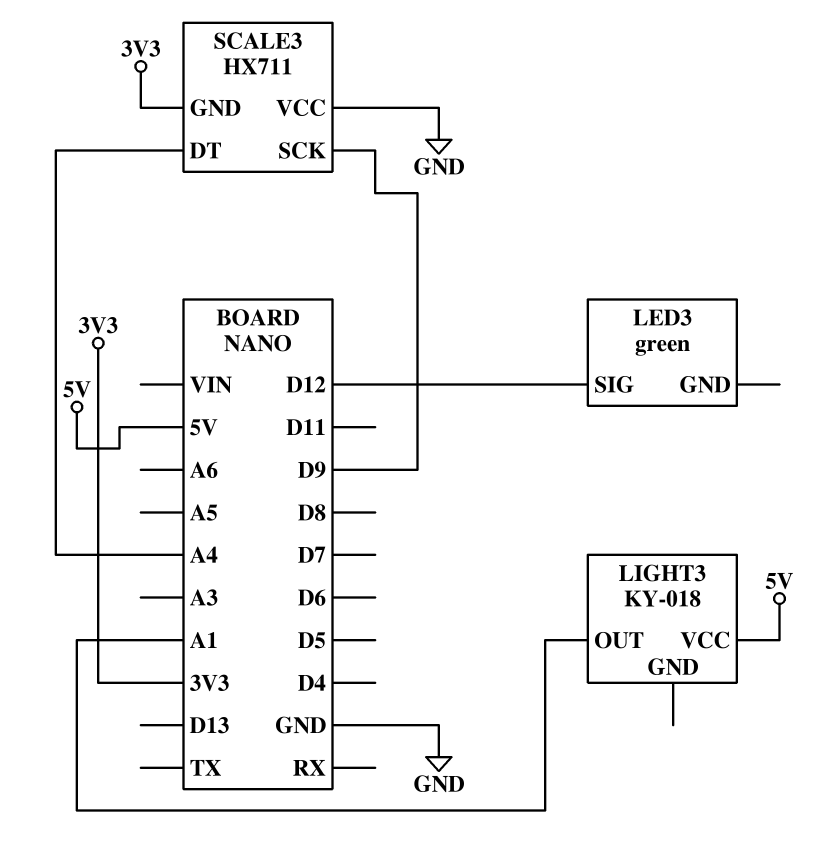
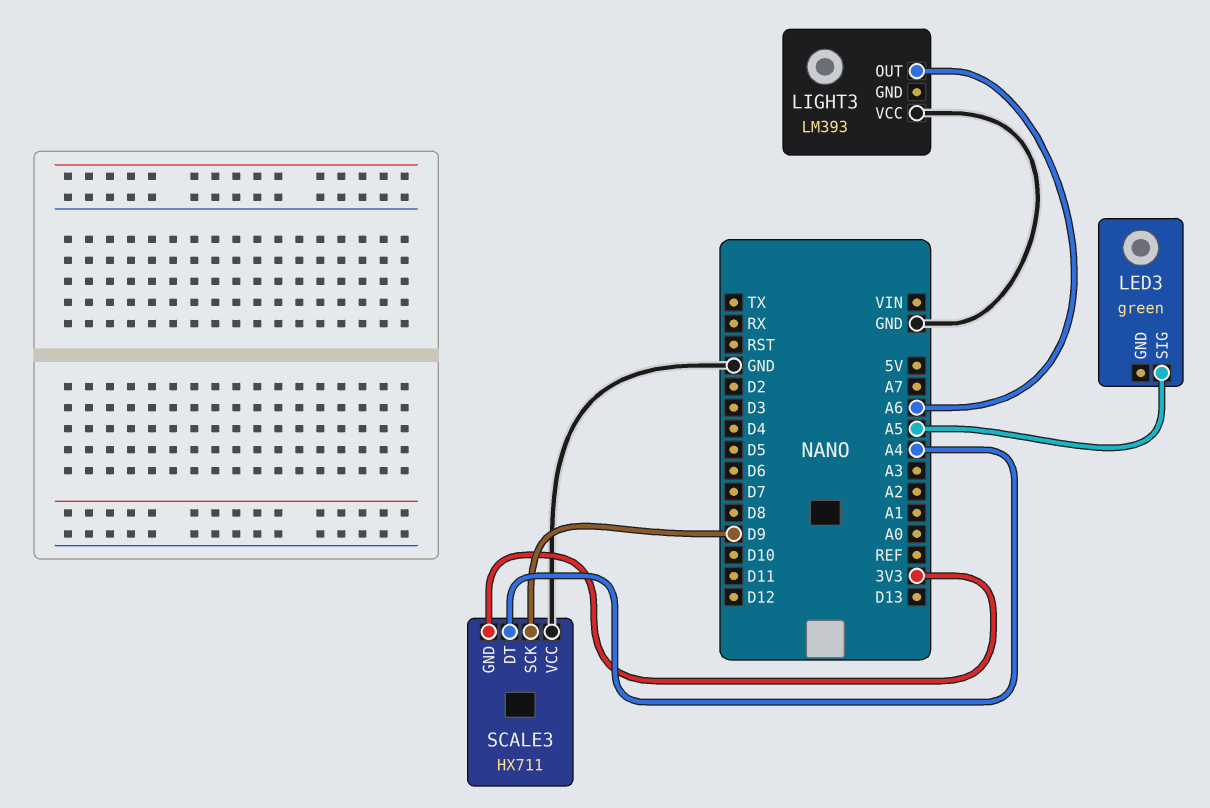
LED3 pin SIG: D12 -> A5
LIGHT3: KY-018 -> LM393
LIGHT3 pin OUT: A1 -> A6
LIGHT3 pin VCC: 5V -> GND

